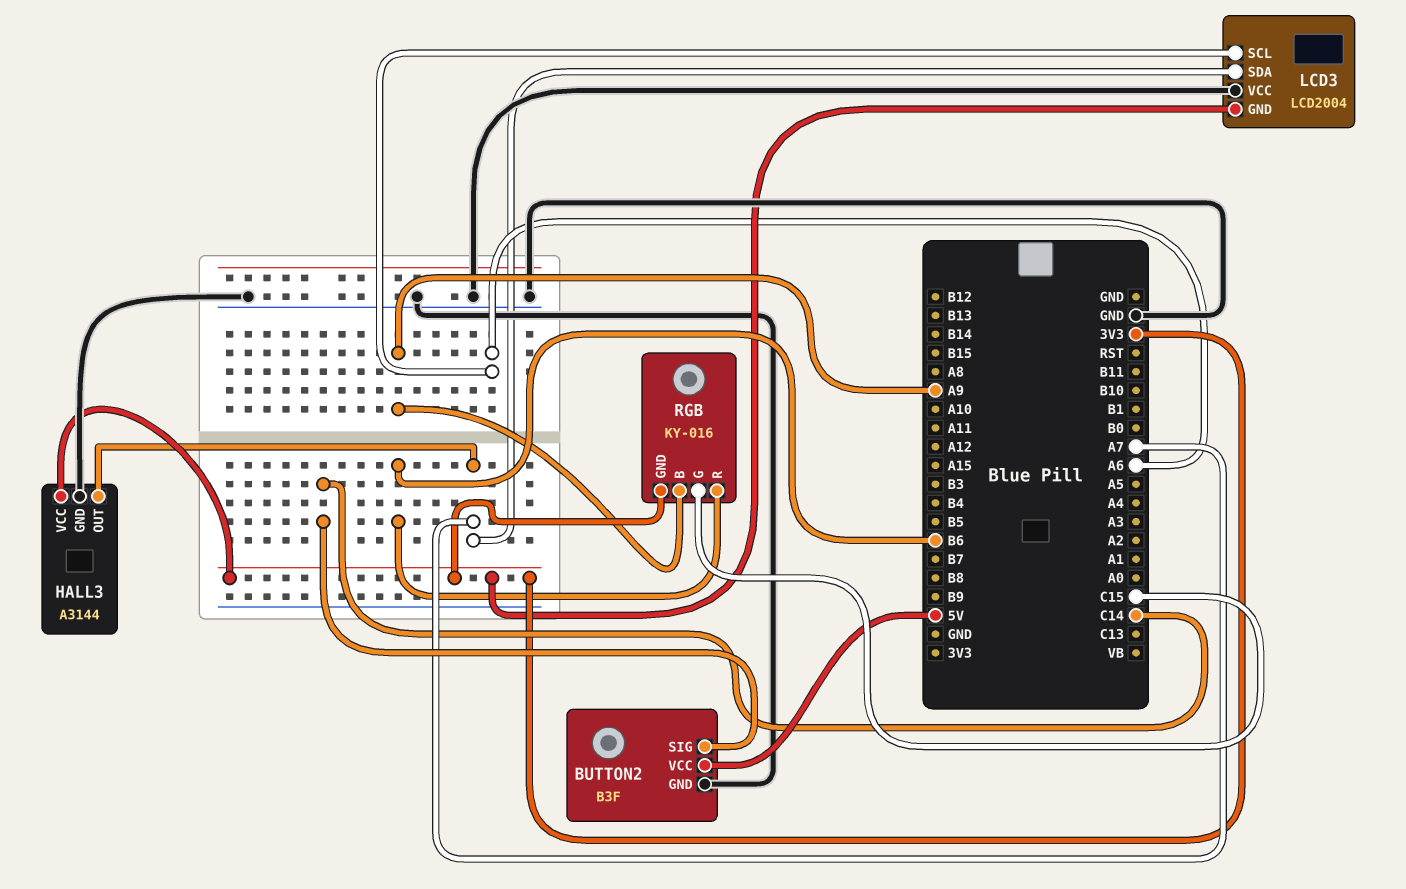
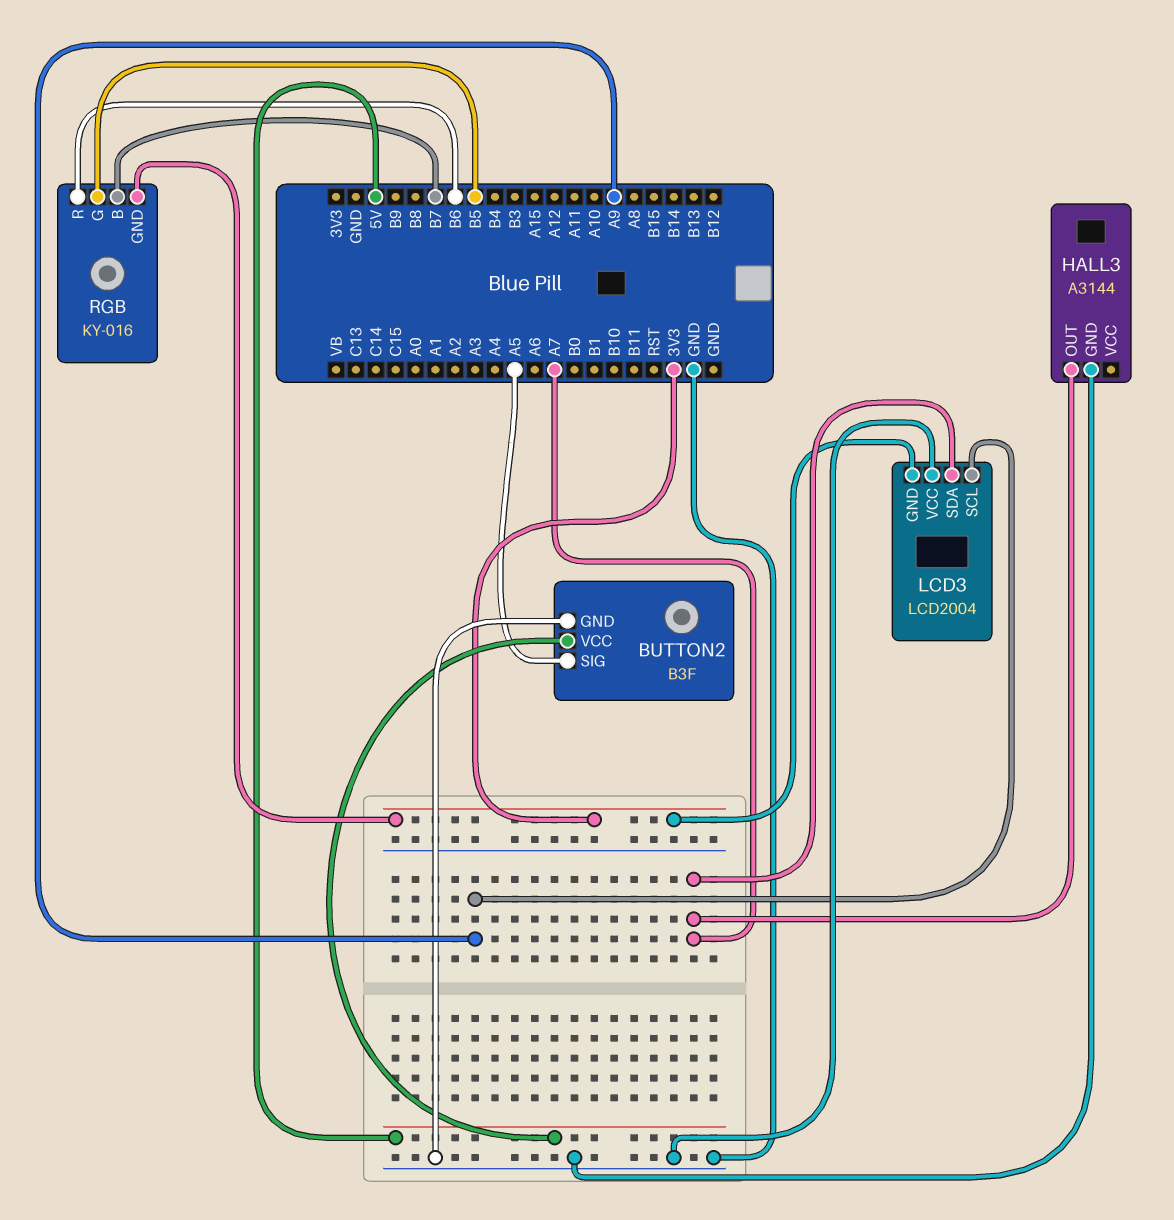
BUTTON2 pin SIG: C14 -> A5
HALL3 pin VCC: 3V3 -> none
LCD3 pin SCL: A6 -> A9
RGB pin B: A9 -> B7
RGB pin G: C15 -> B5

